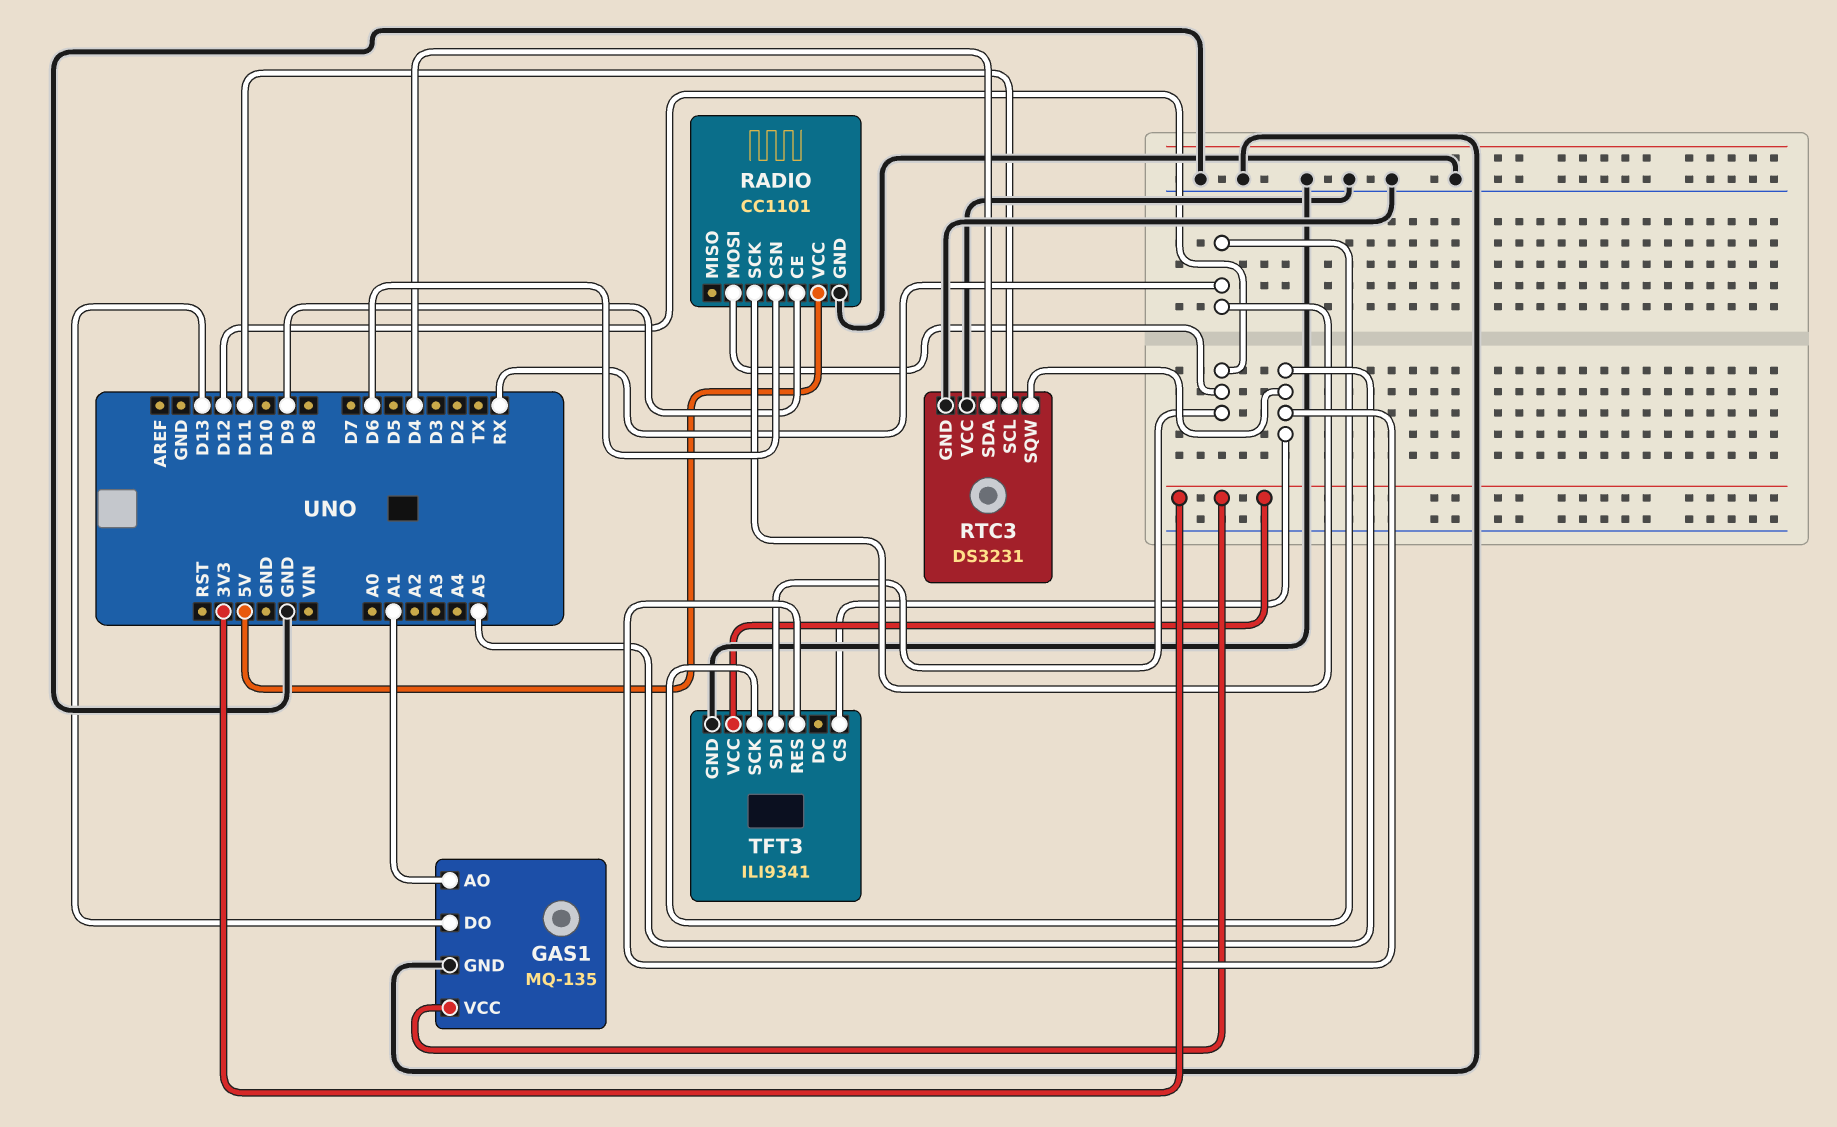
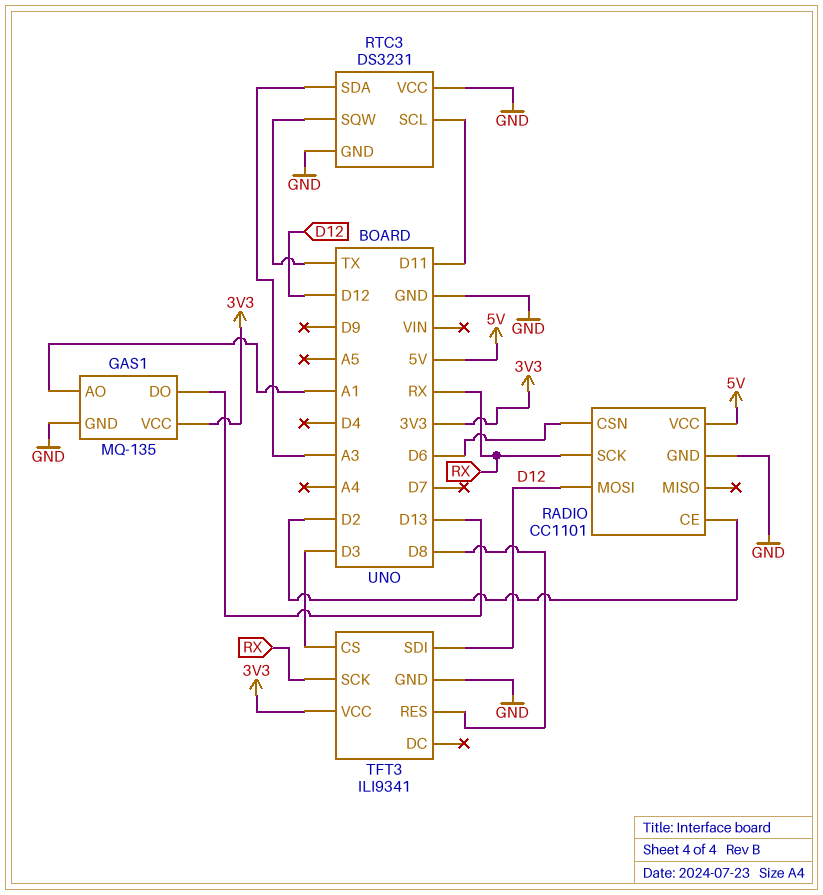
RADIO pin CE: D9 -> D2
RTC3 pin SDA: D4 -> A3
RTC3 pin SQW: A5 -> TX
TFT3 pin CS: A5 -> D3
TFT3 pin RES: A5 -> D8

